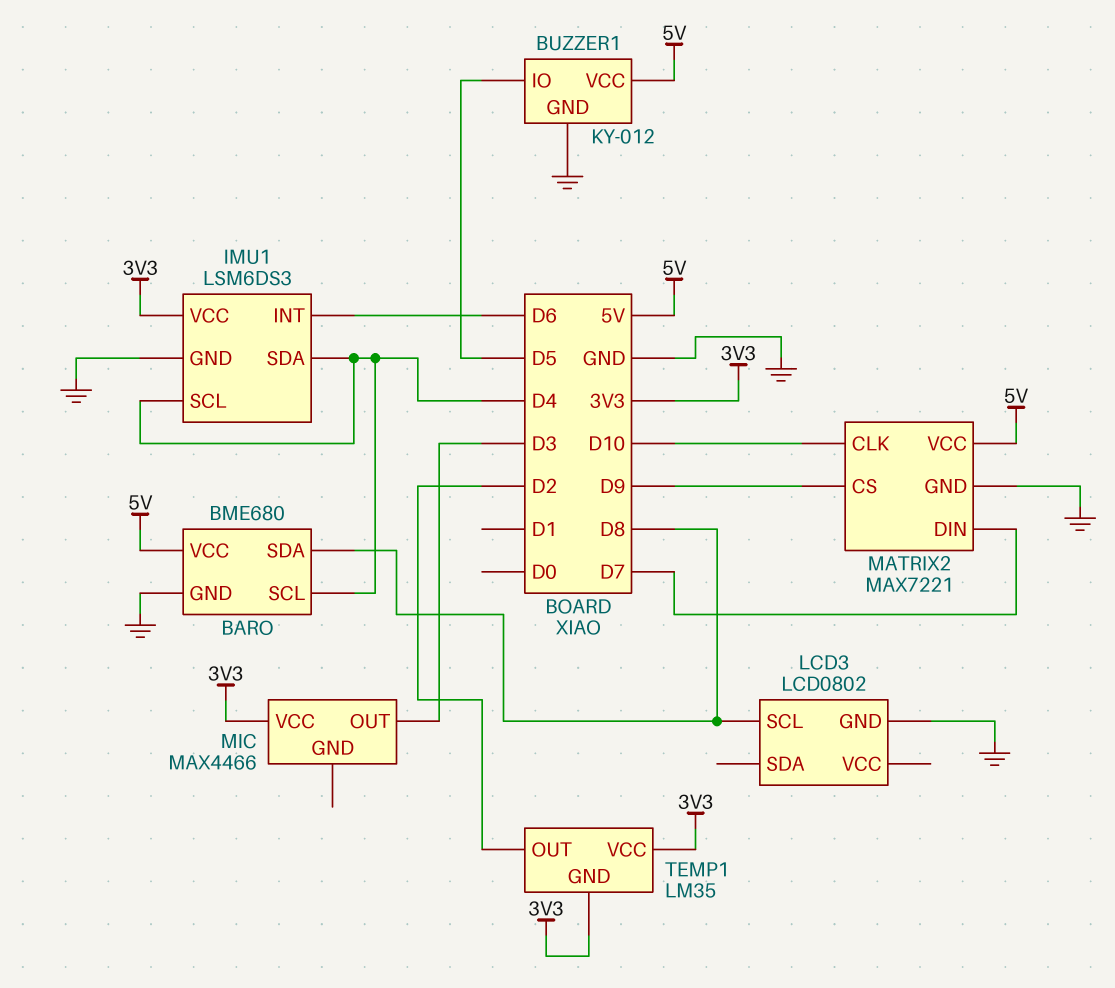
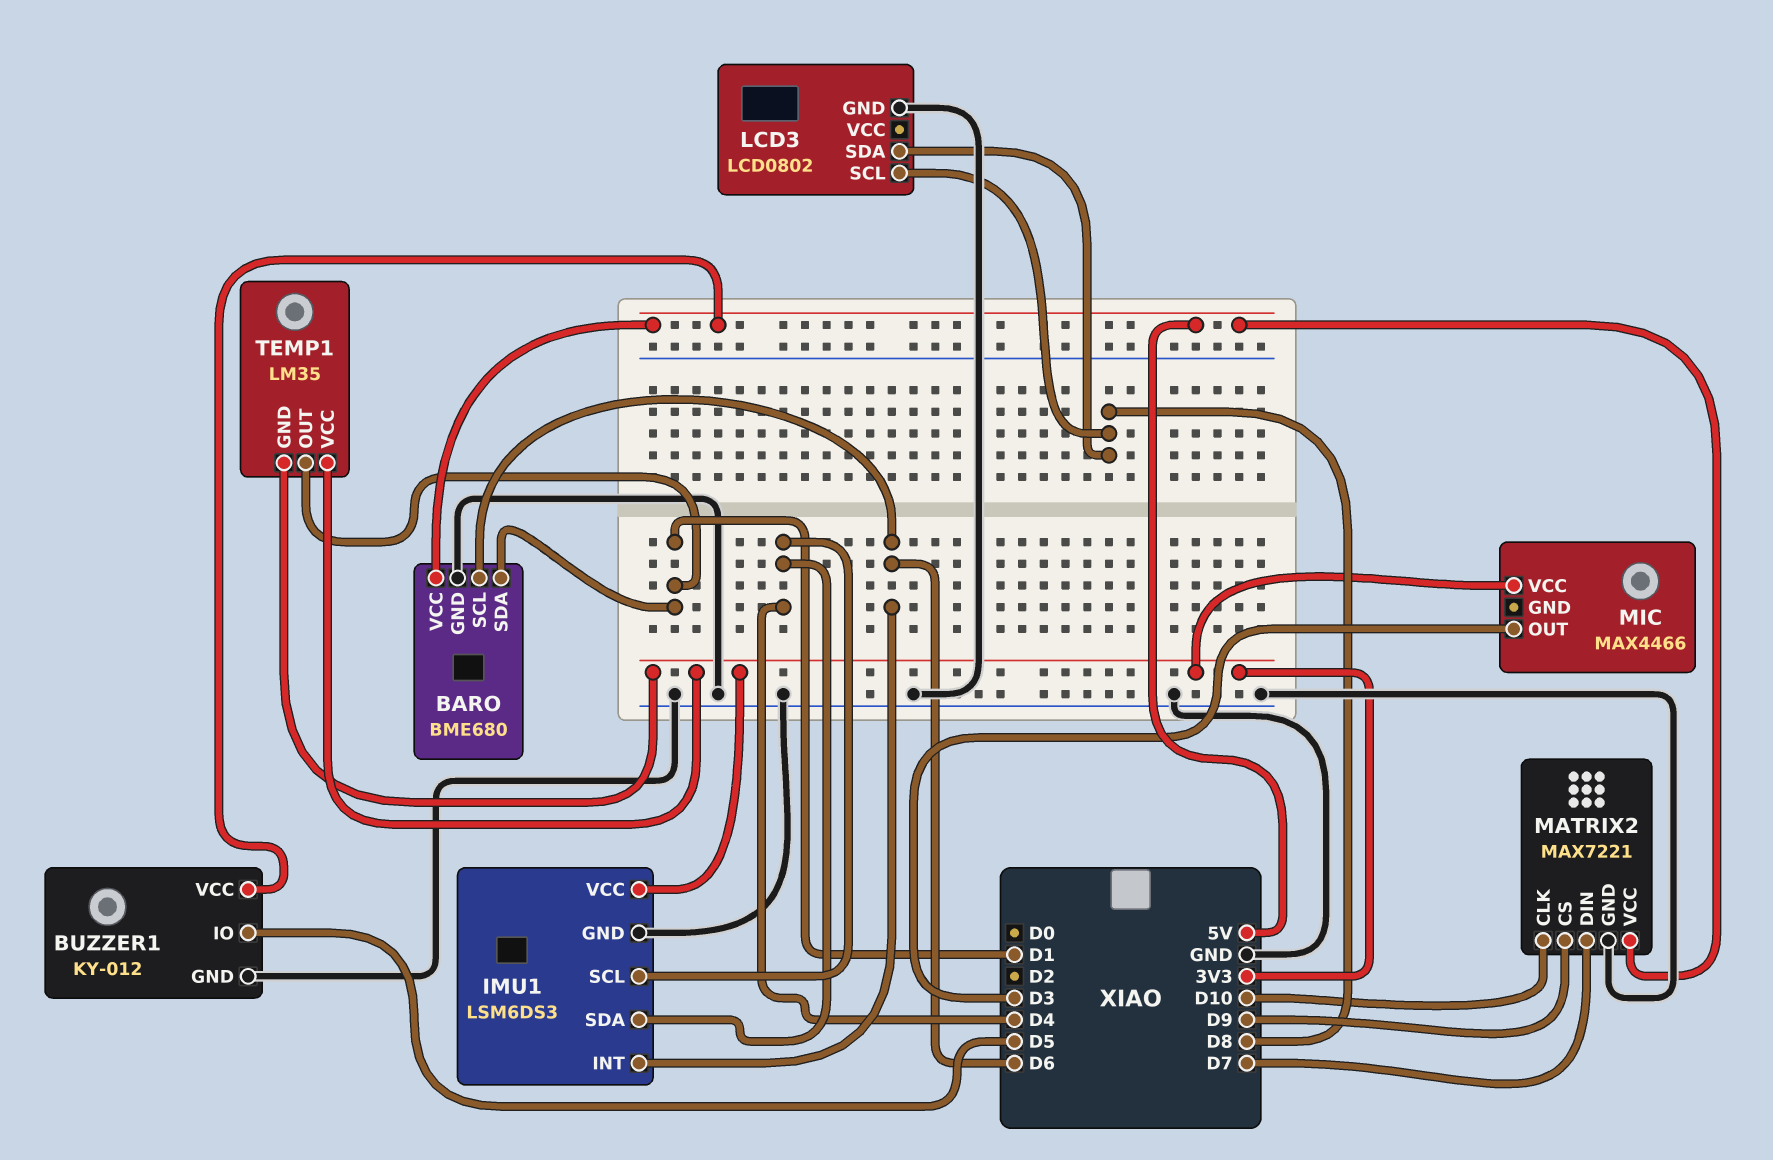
BARO pin SCL: D4 -> D6
BARO pin SDA: D8 -> D1
LCD3 pin SDA: none -> D8
TEMP1 pin OUT: D2 -> D1

